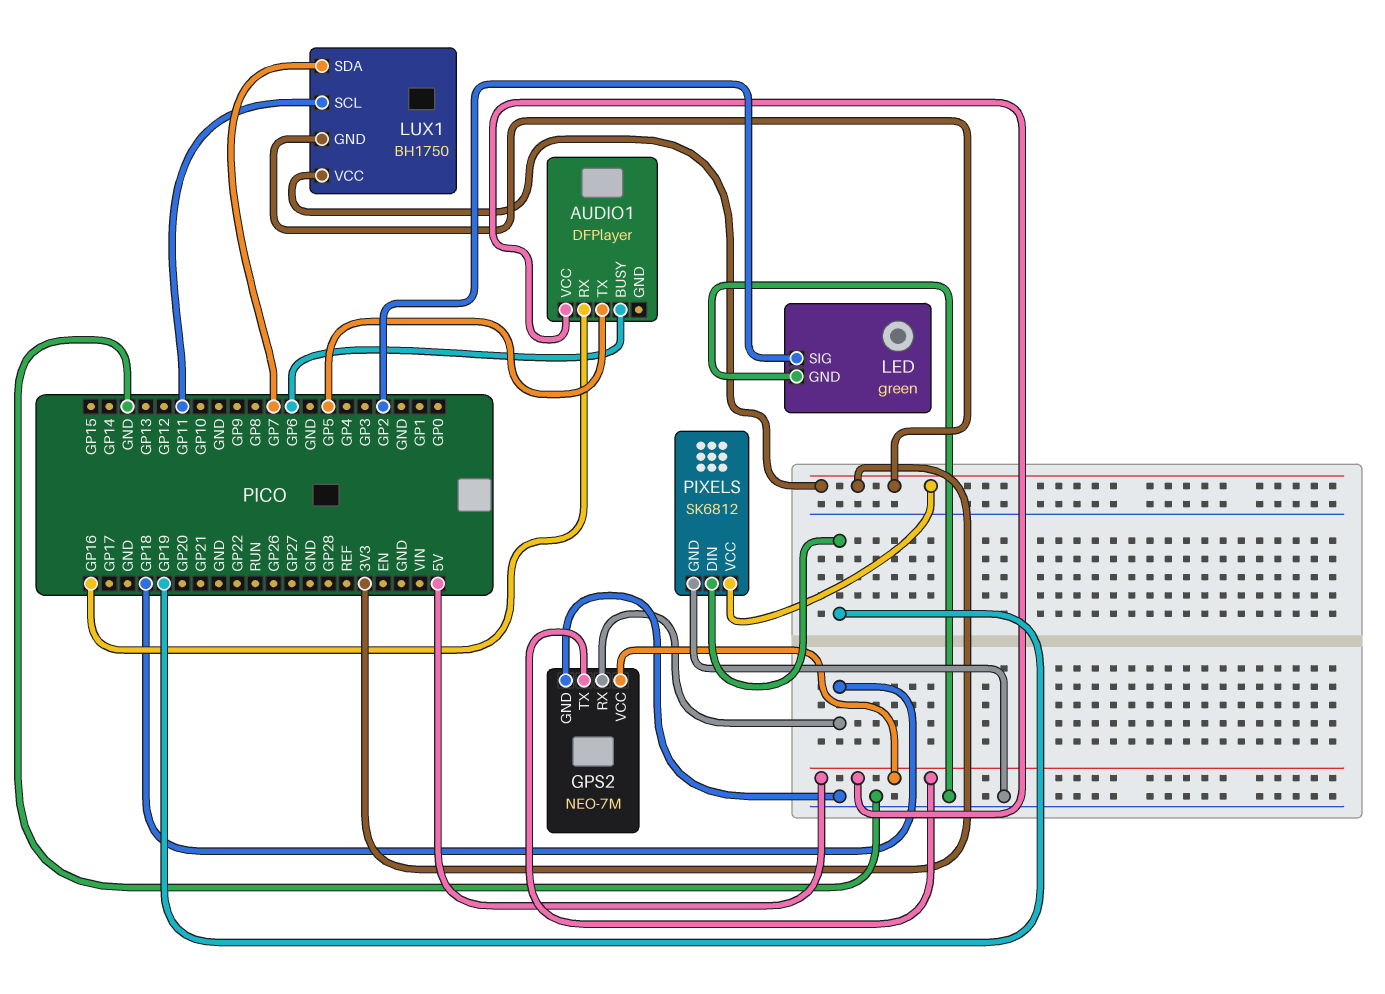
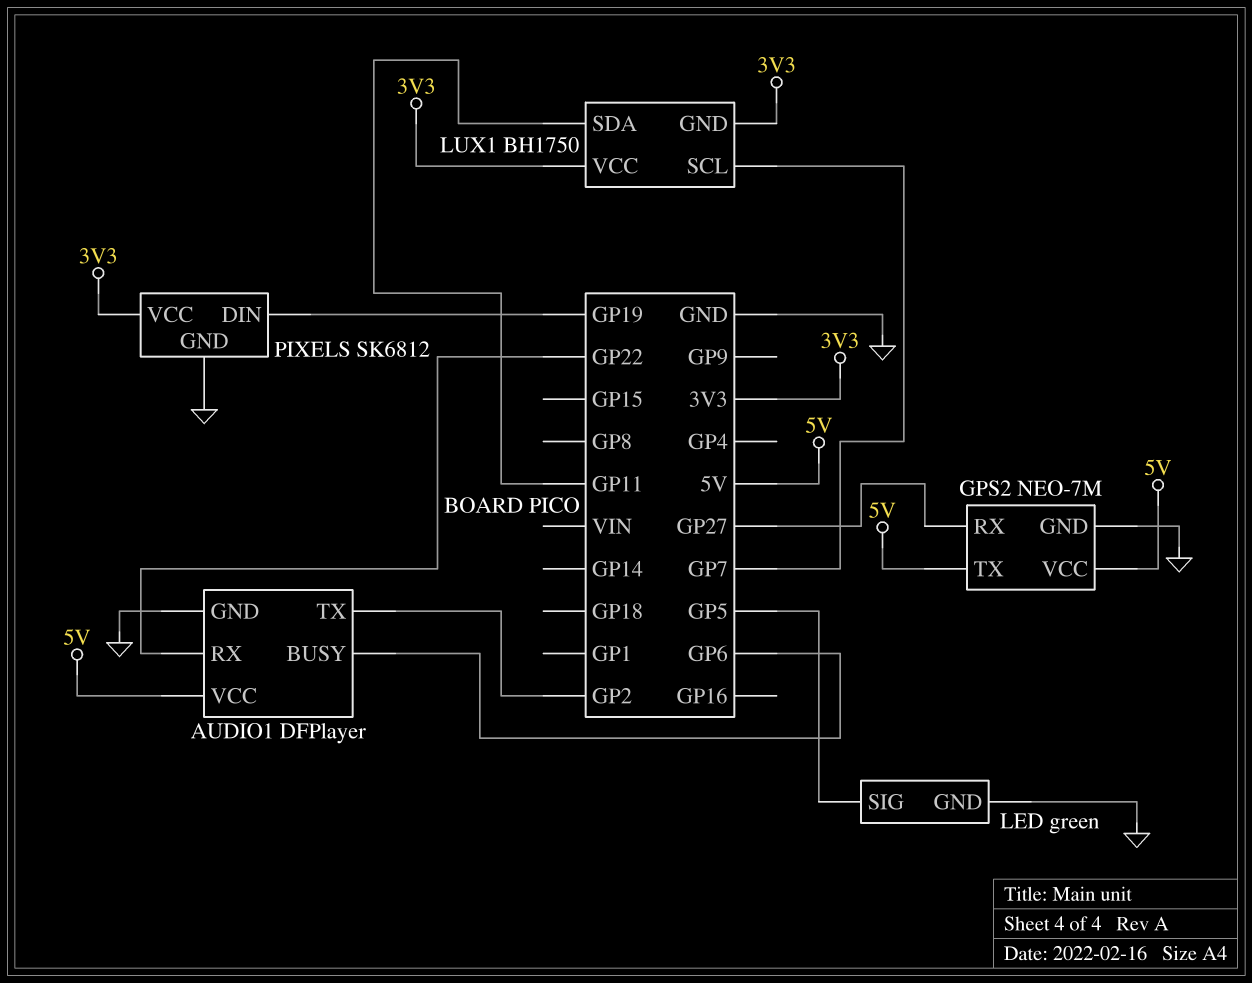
AUDIO1 pin GND: none -> GND
AUDIO1 pin RX: GP16 -> GP22
AUDIO1 pin TX: GP5 -> GP2
GPS2 pin RX: GP18 -> GP27
LED pin SIG: GP2 -> GP5
LUX1 pin SCL: GP11 -> GP7
LUX1 pin SDA: GP7 -> GP11

